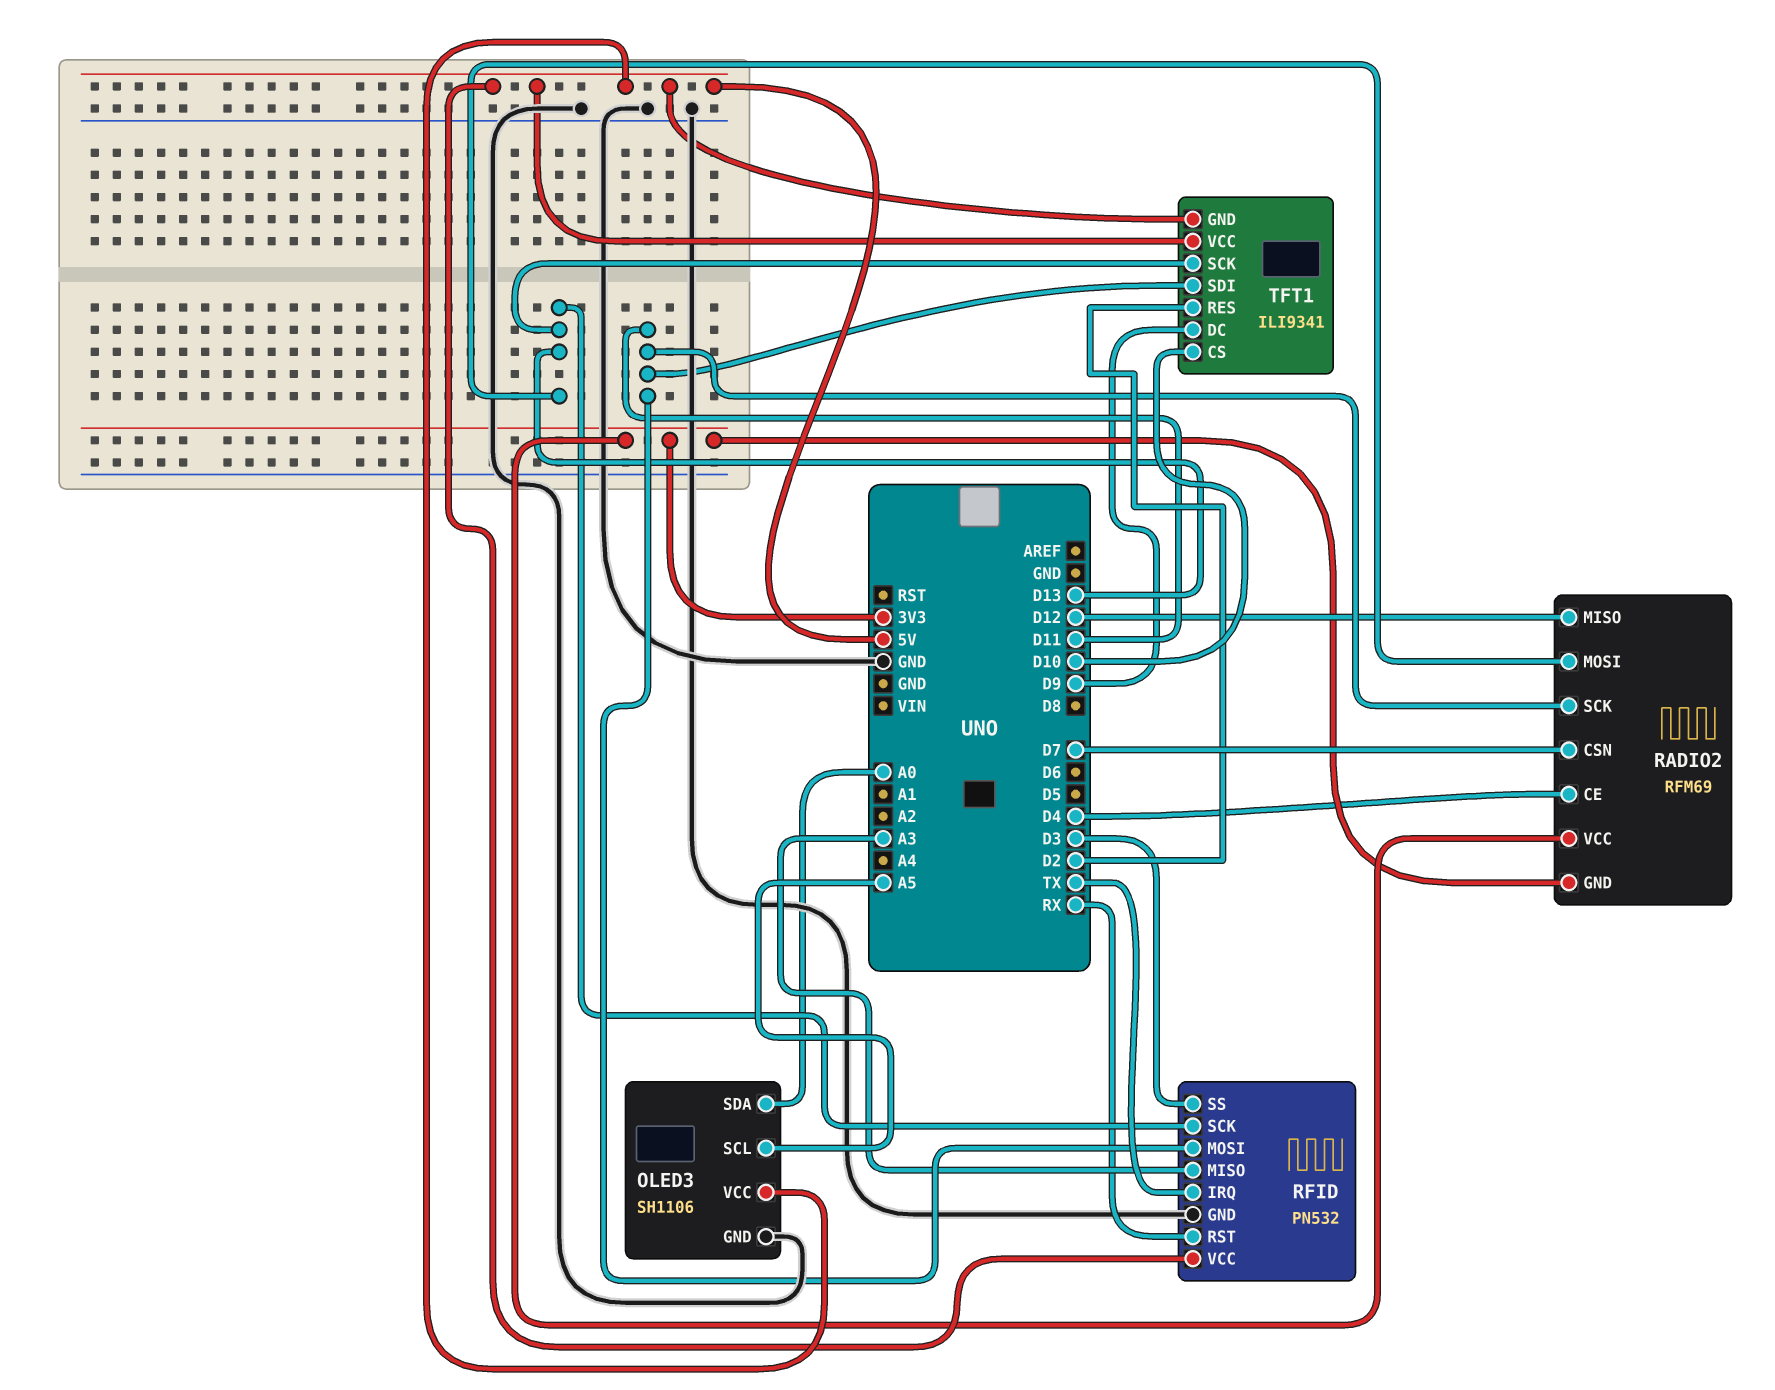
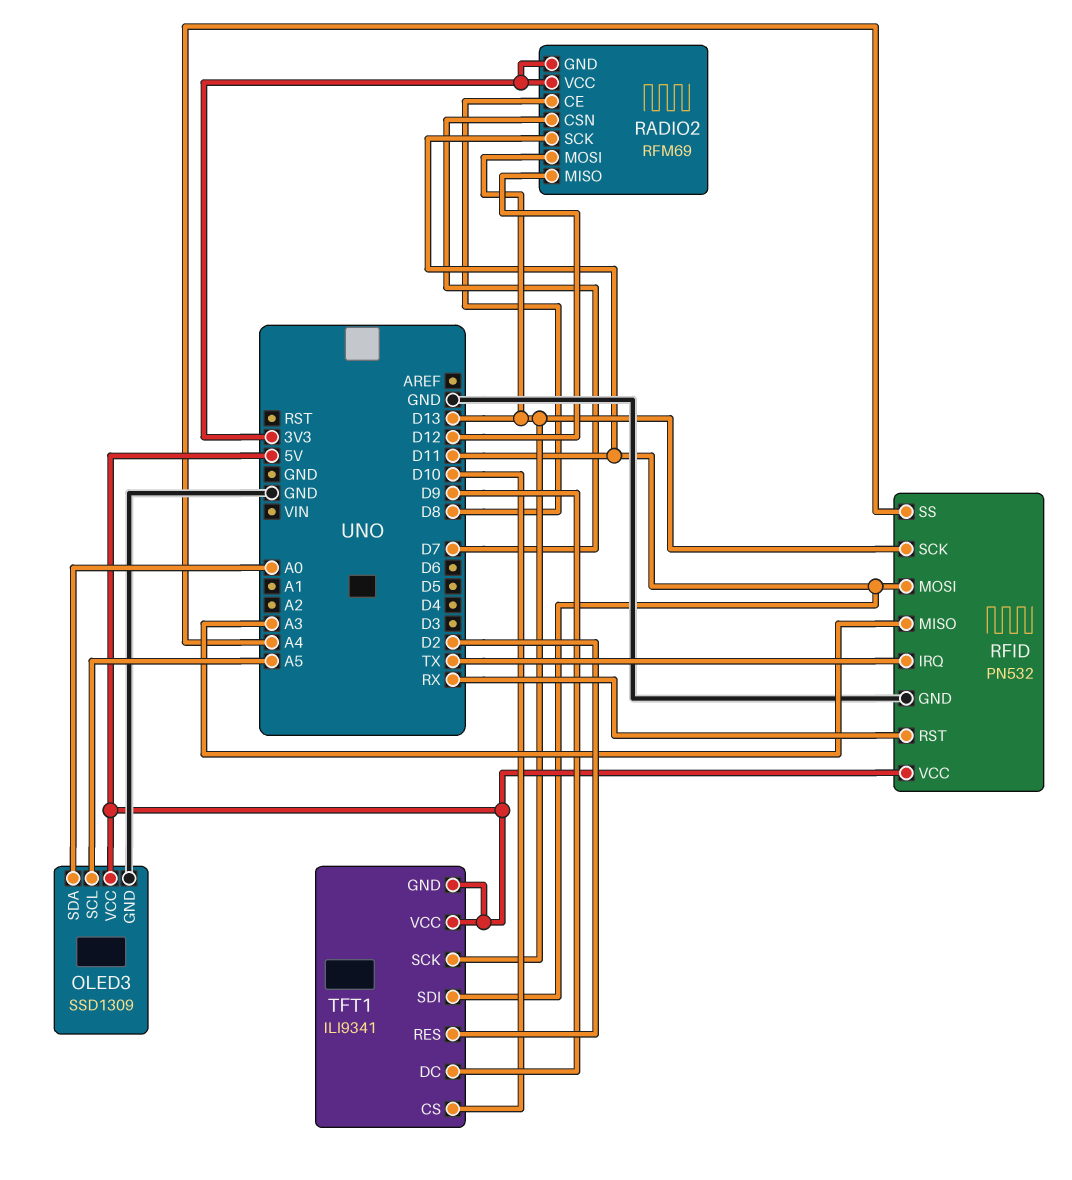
OLED3: SH1106 -> SSD1309
RADIO2 pin CE: D4 -> D8
RFID pin SS: D3 -> A4

